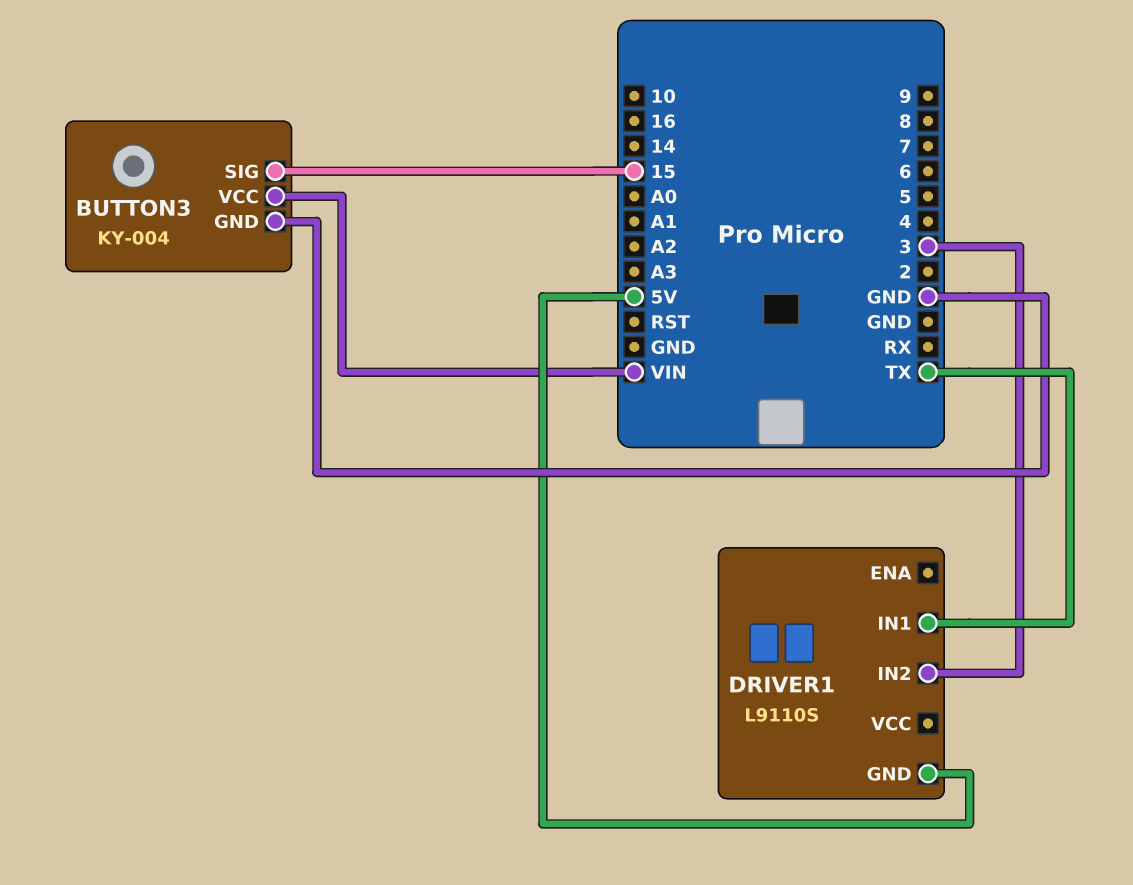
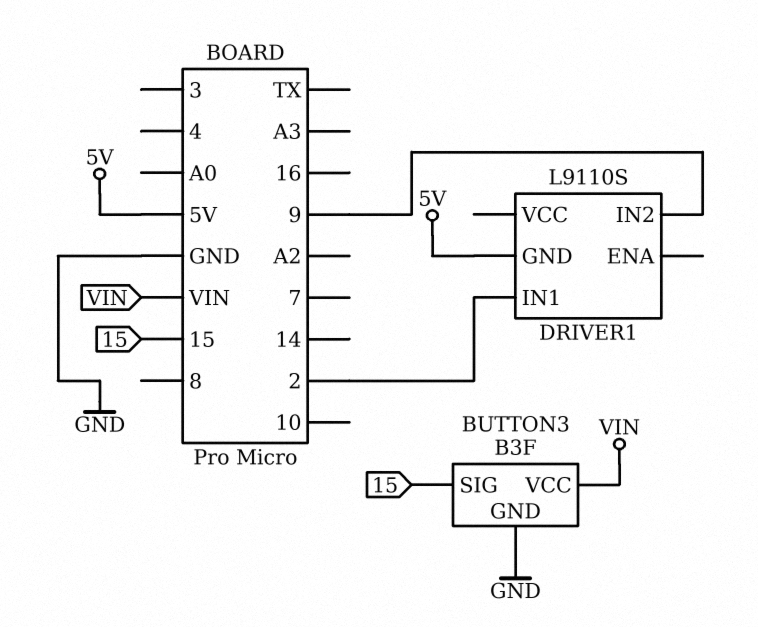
BUTTON3: KY-004 -> B3F
DRIVER1 pin IN1: TX -> 2
DRIVER1 pin IN2: 3 -> 9

